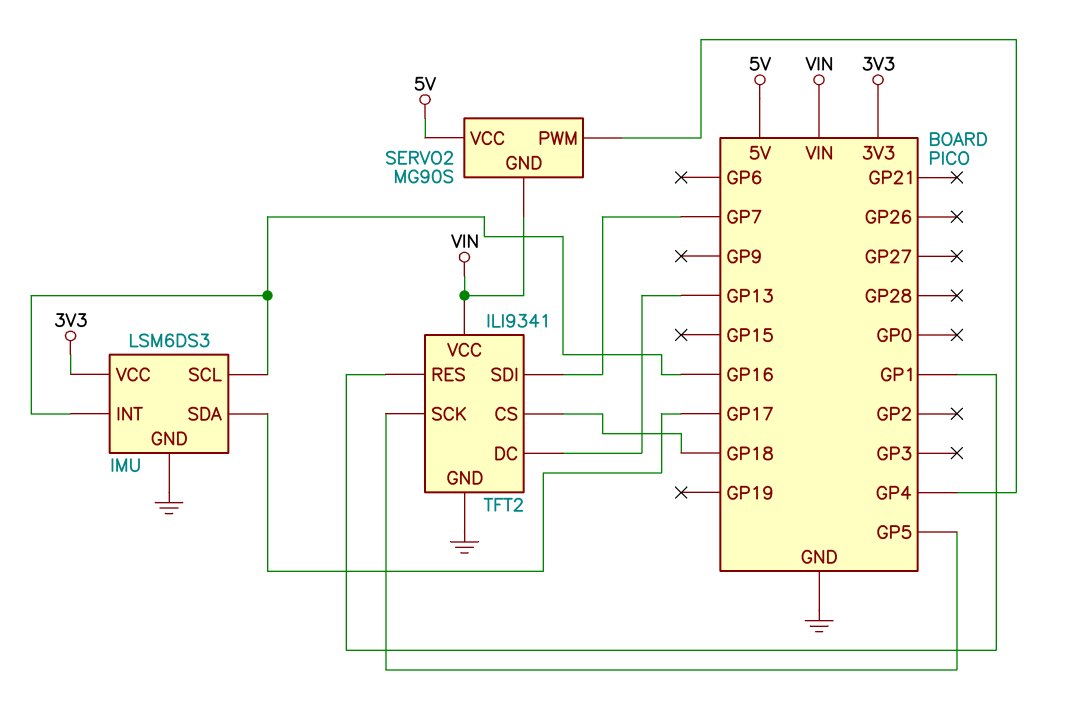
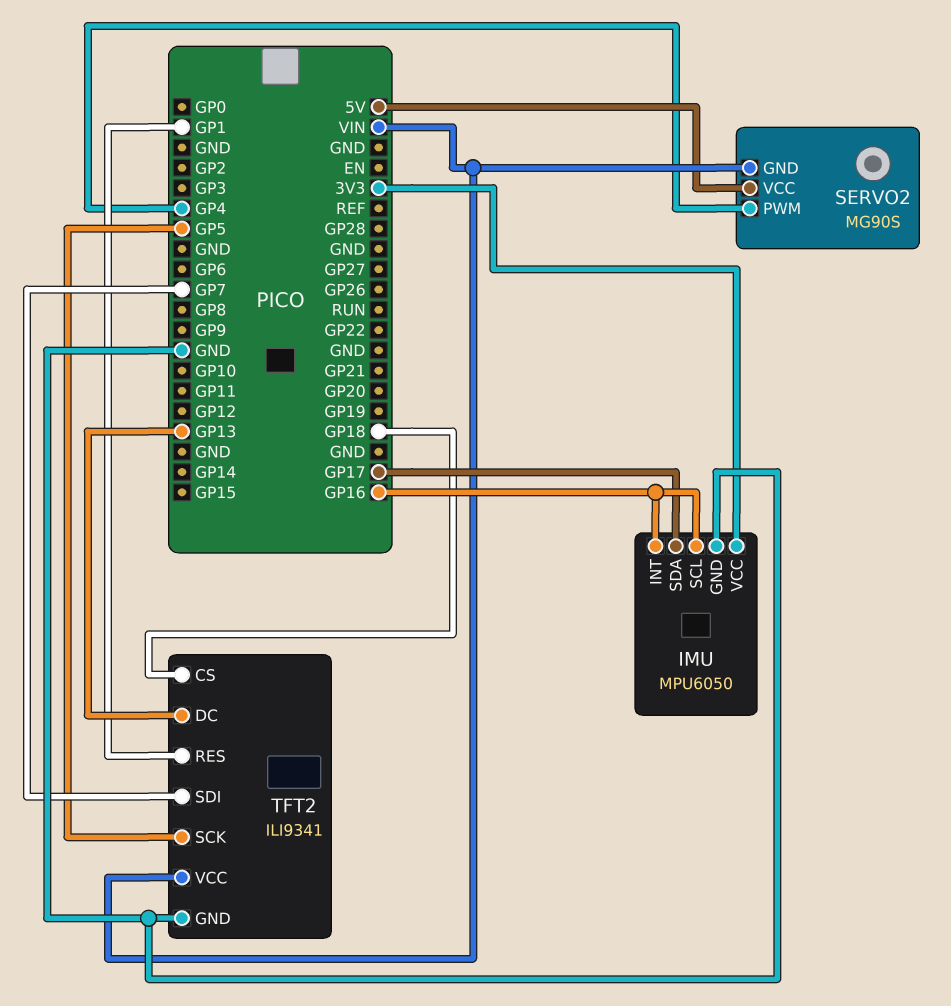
IMU: LSM6DS3 -> MPU6050

